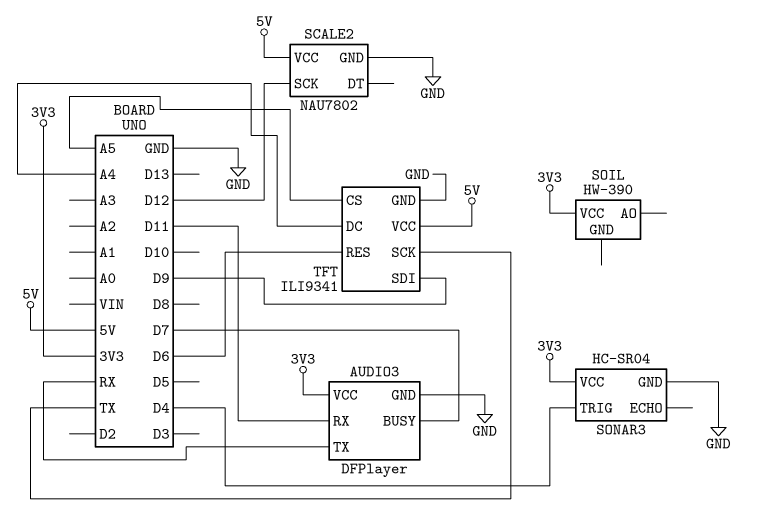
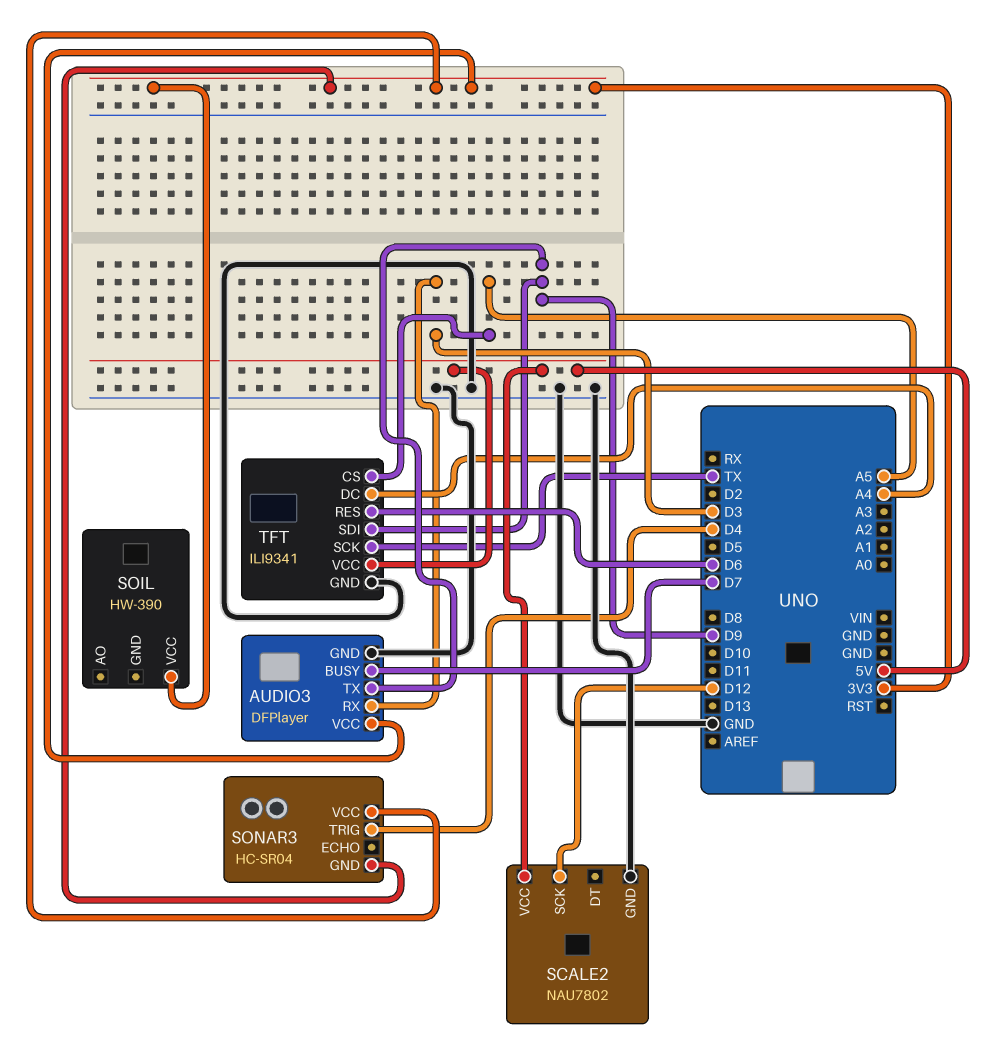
AUDIO3 pin RX: D11 -> D3
AUDIO3 pin TX: RX -> D9
SONAR3 pin GND: GND -> 3V3

